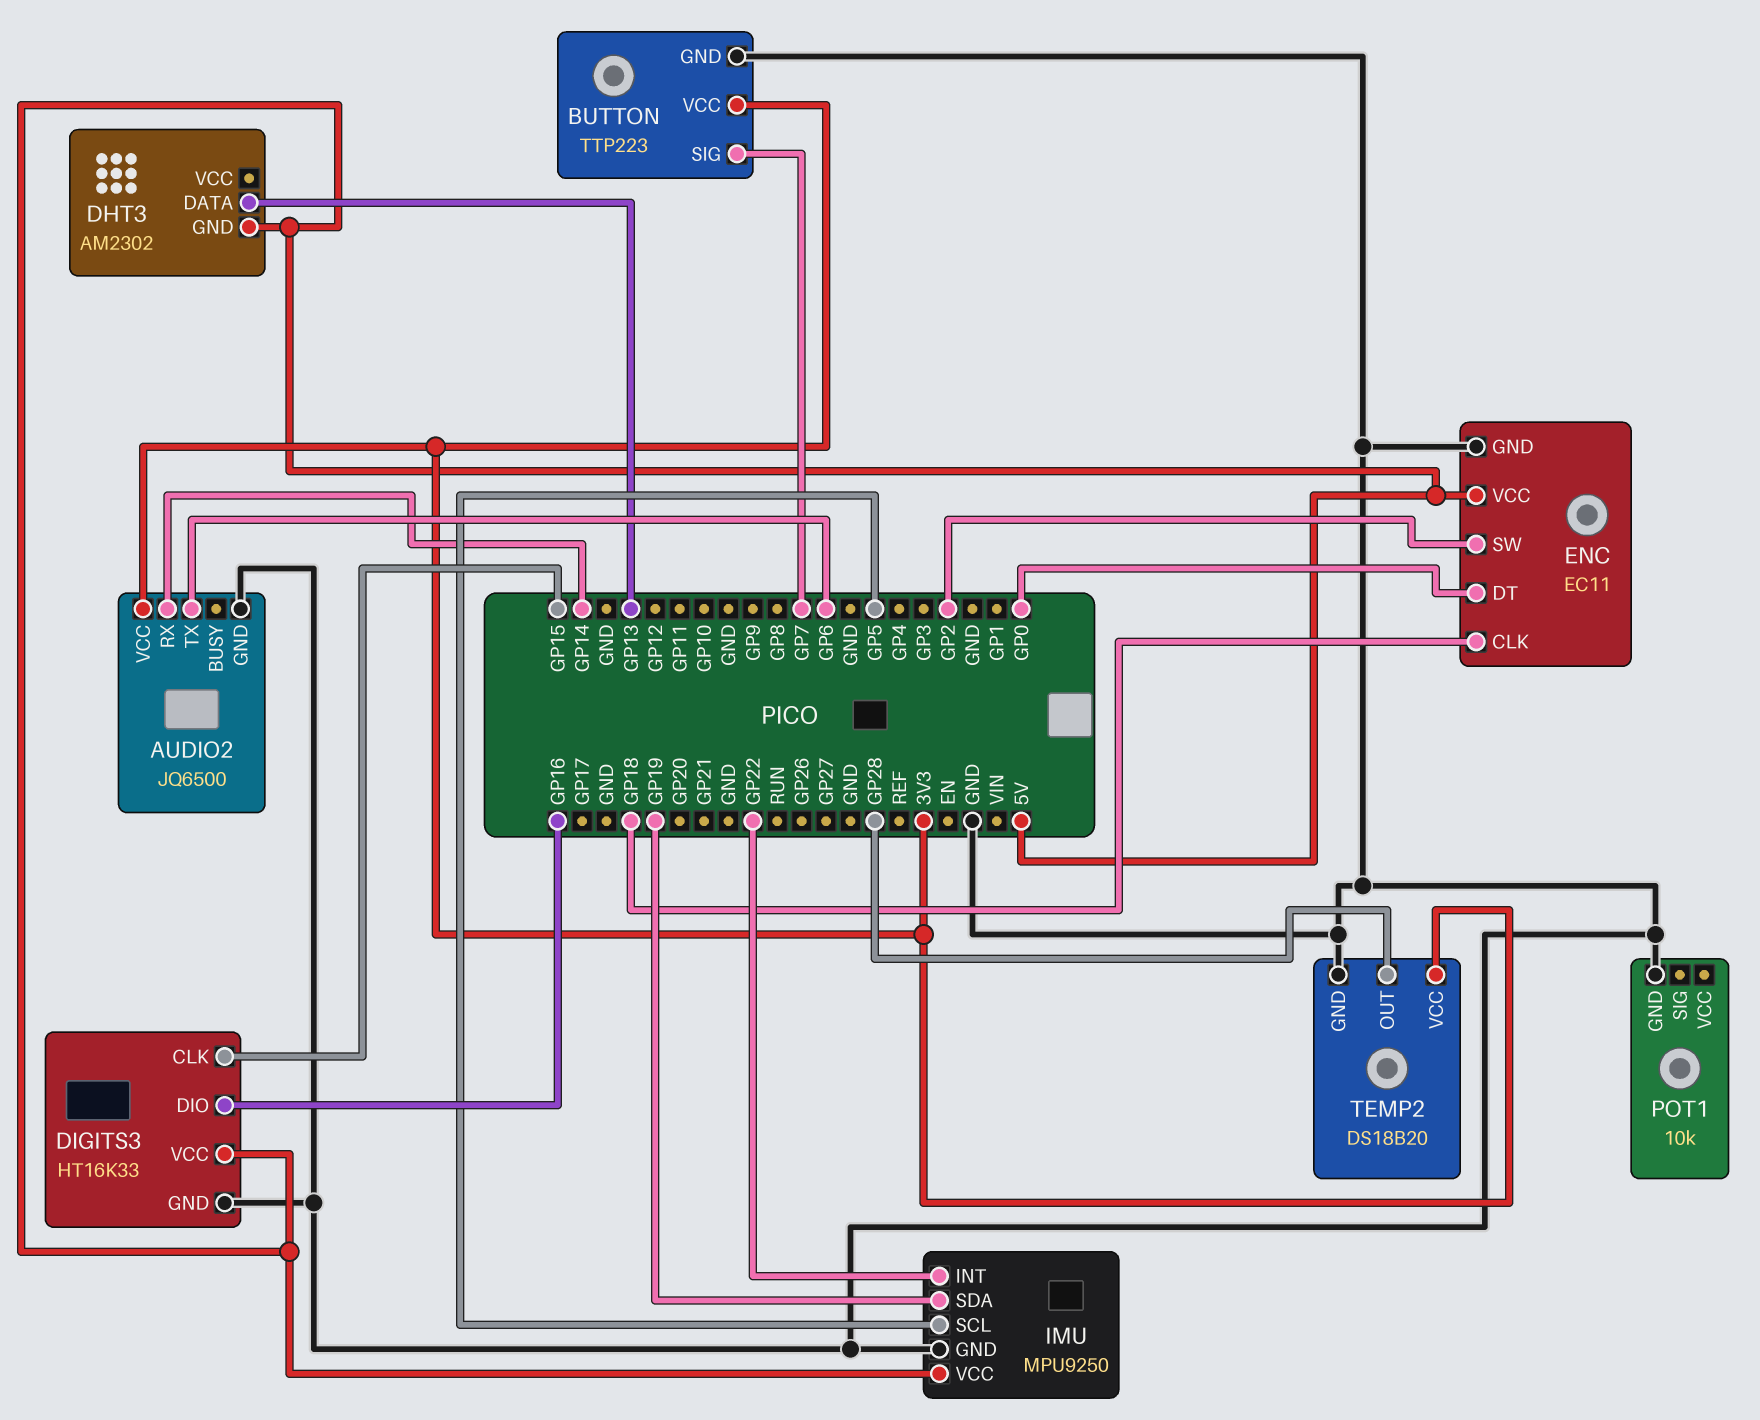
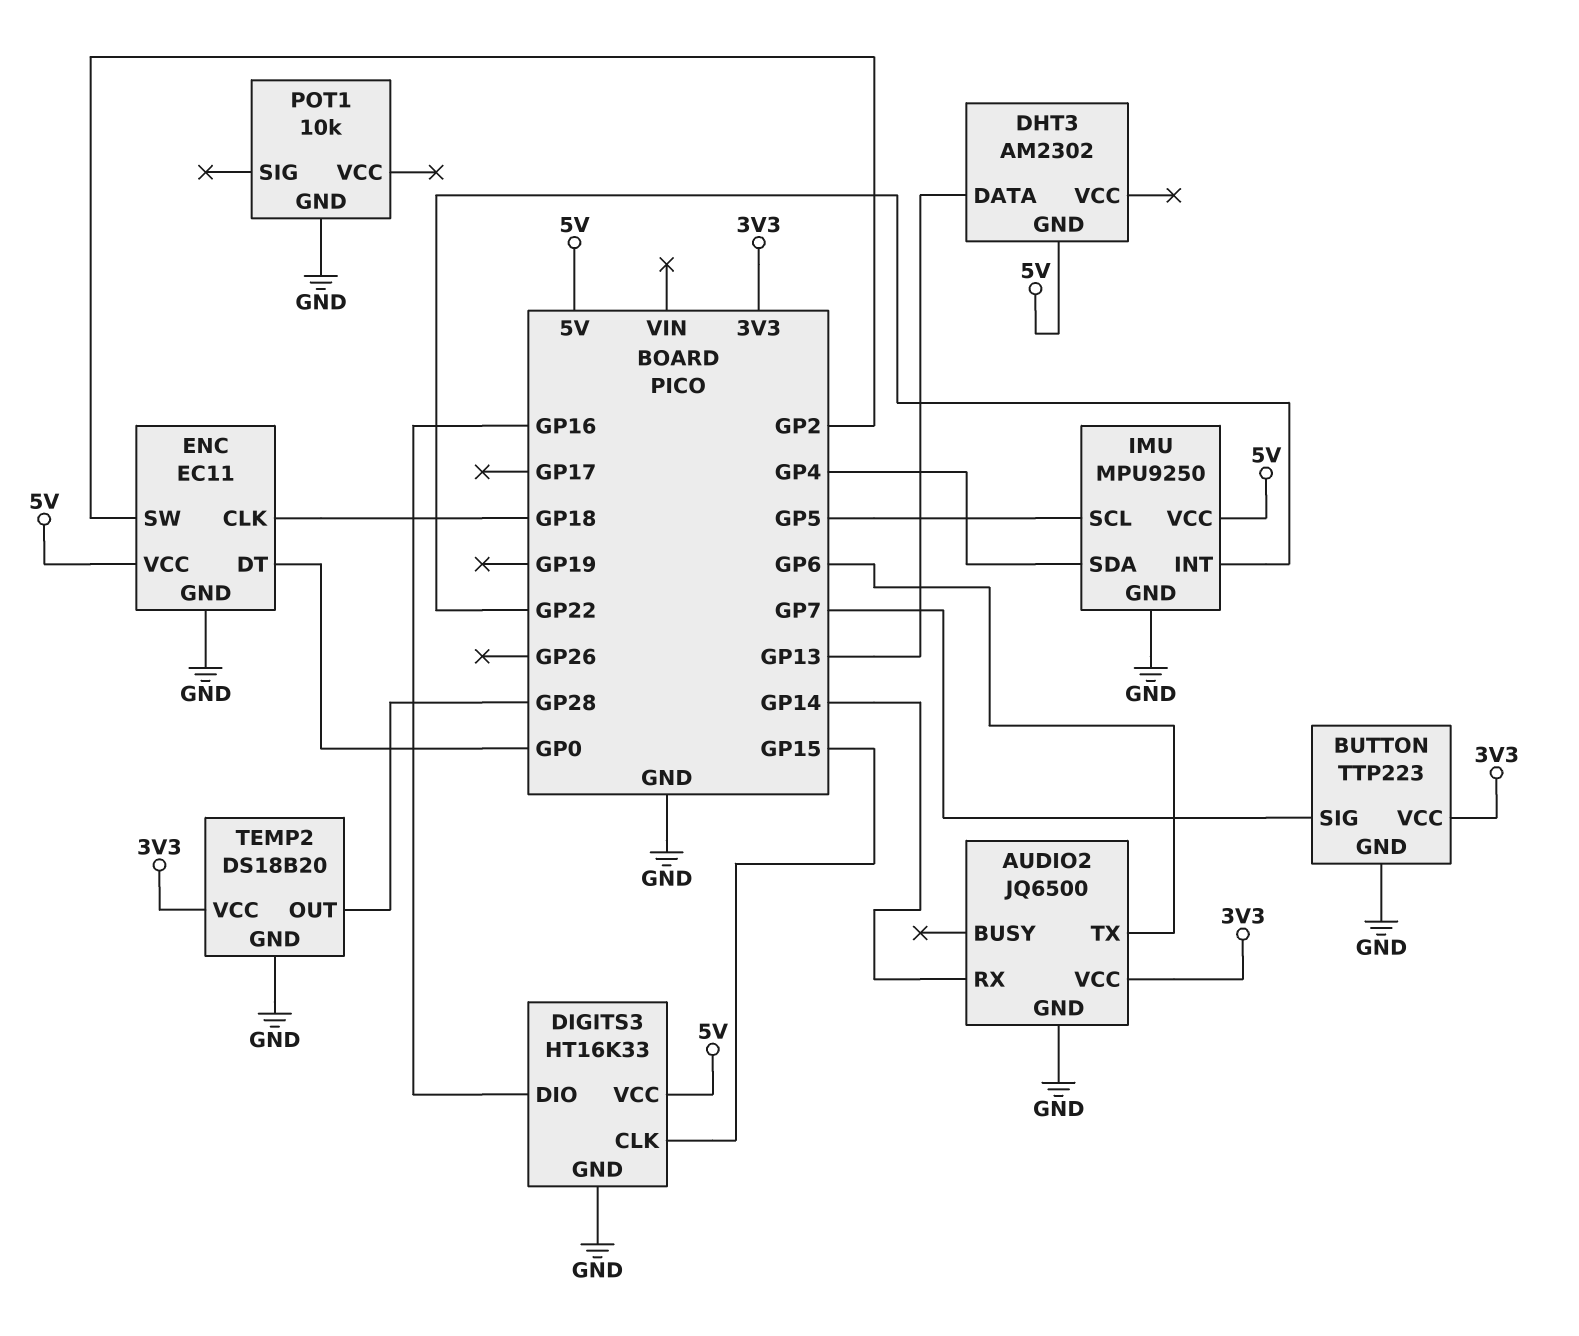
IMU pin SDA: GP19 -> GP4

